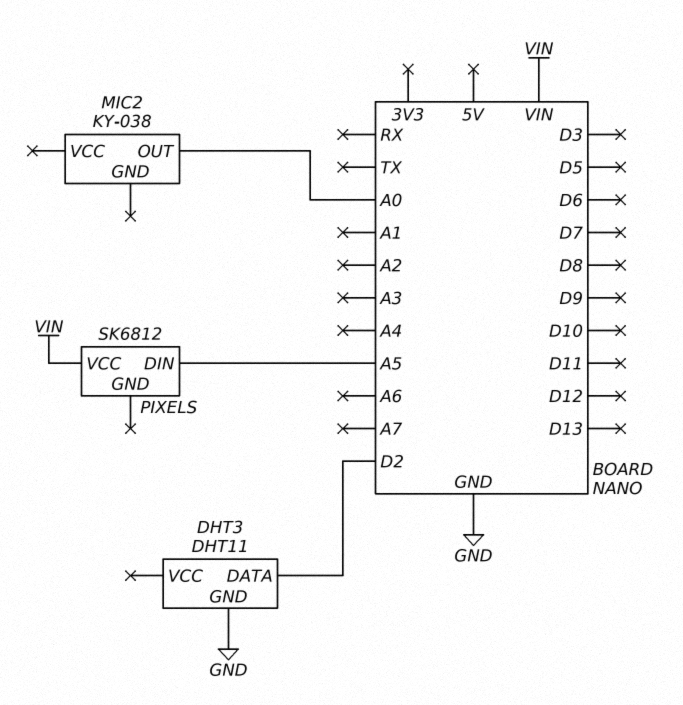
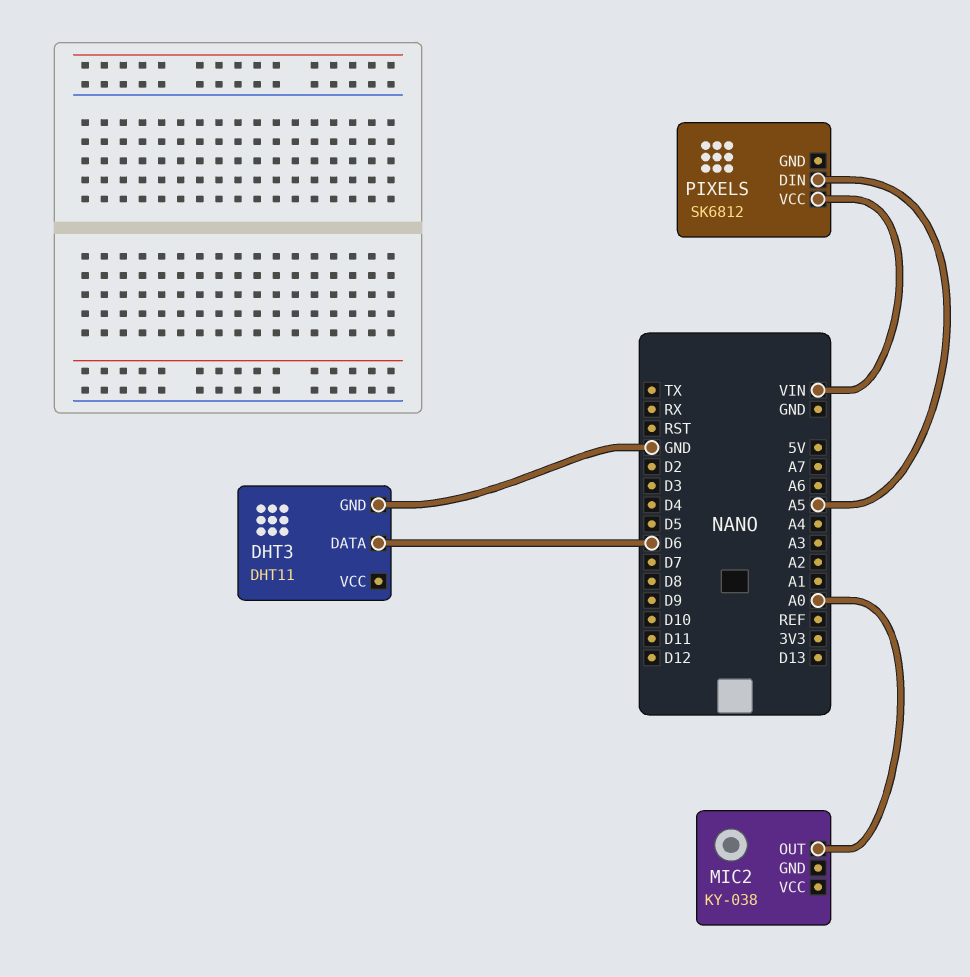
DHT3 pin DATA: D2 -> D6

